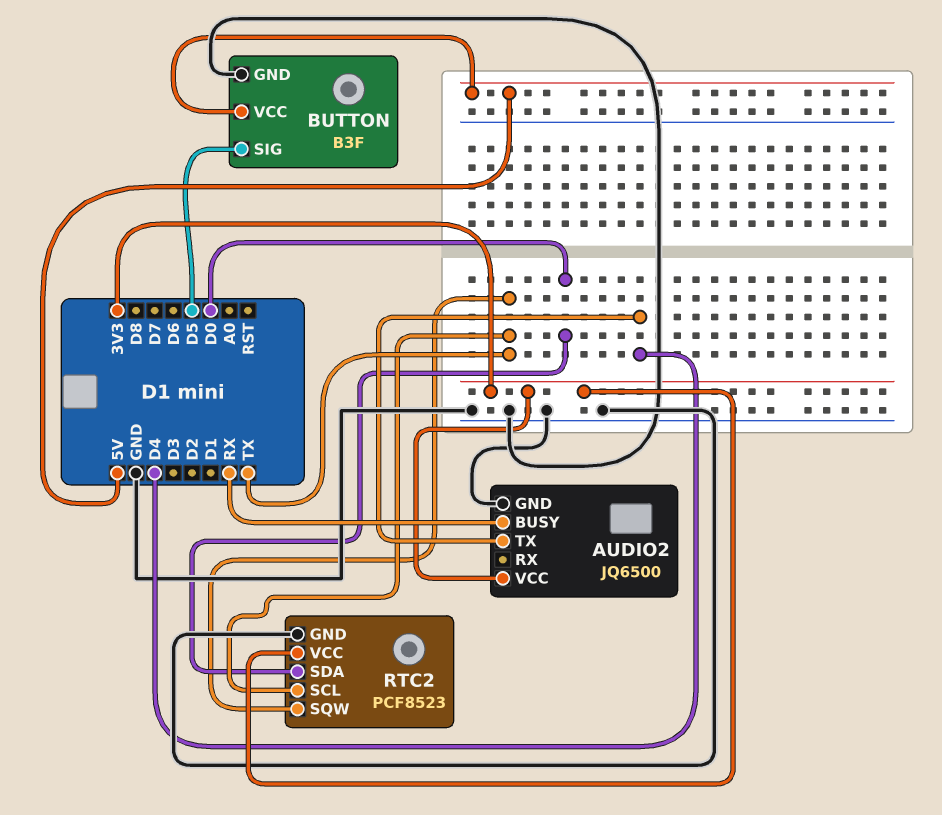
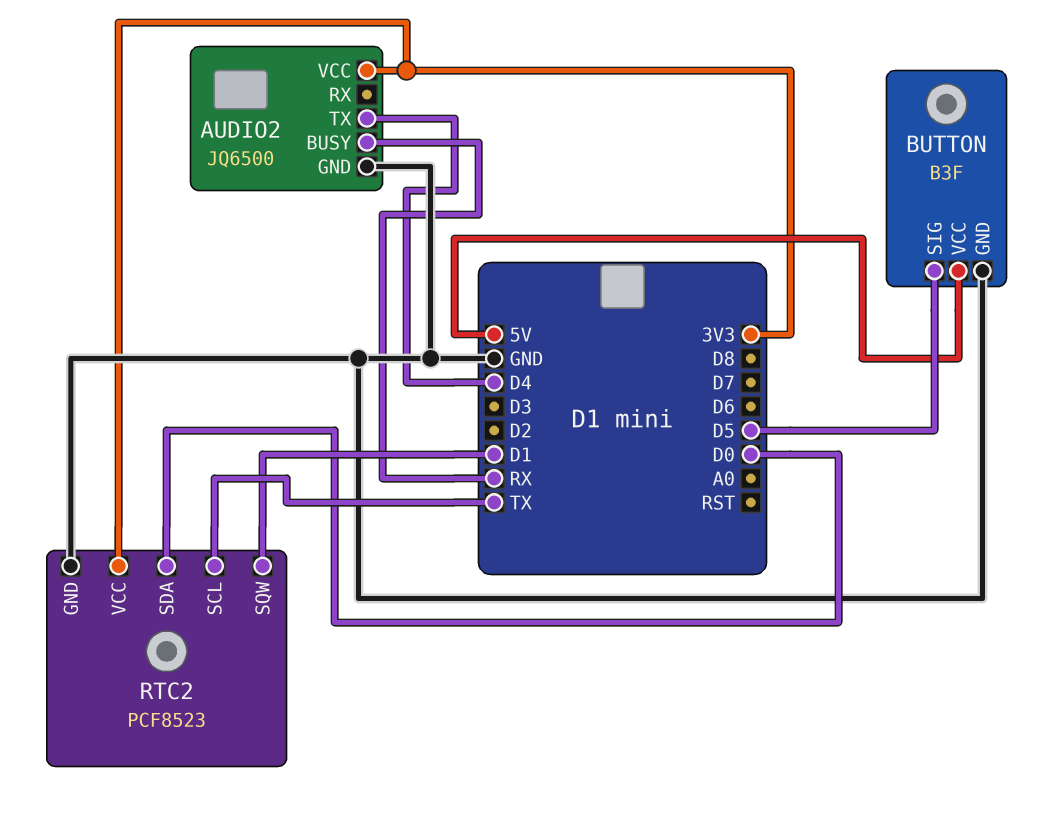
RTC2 pin SQW: TX -> D1

